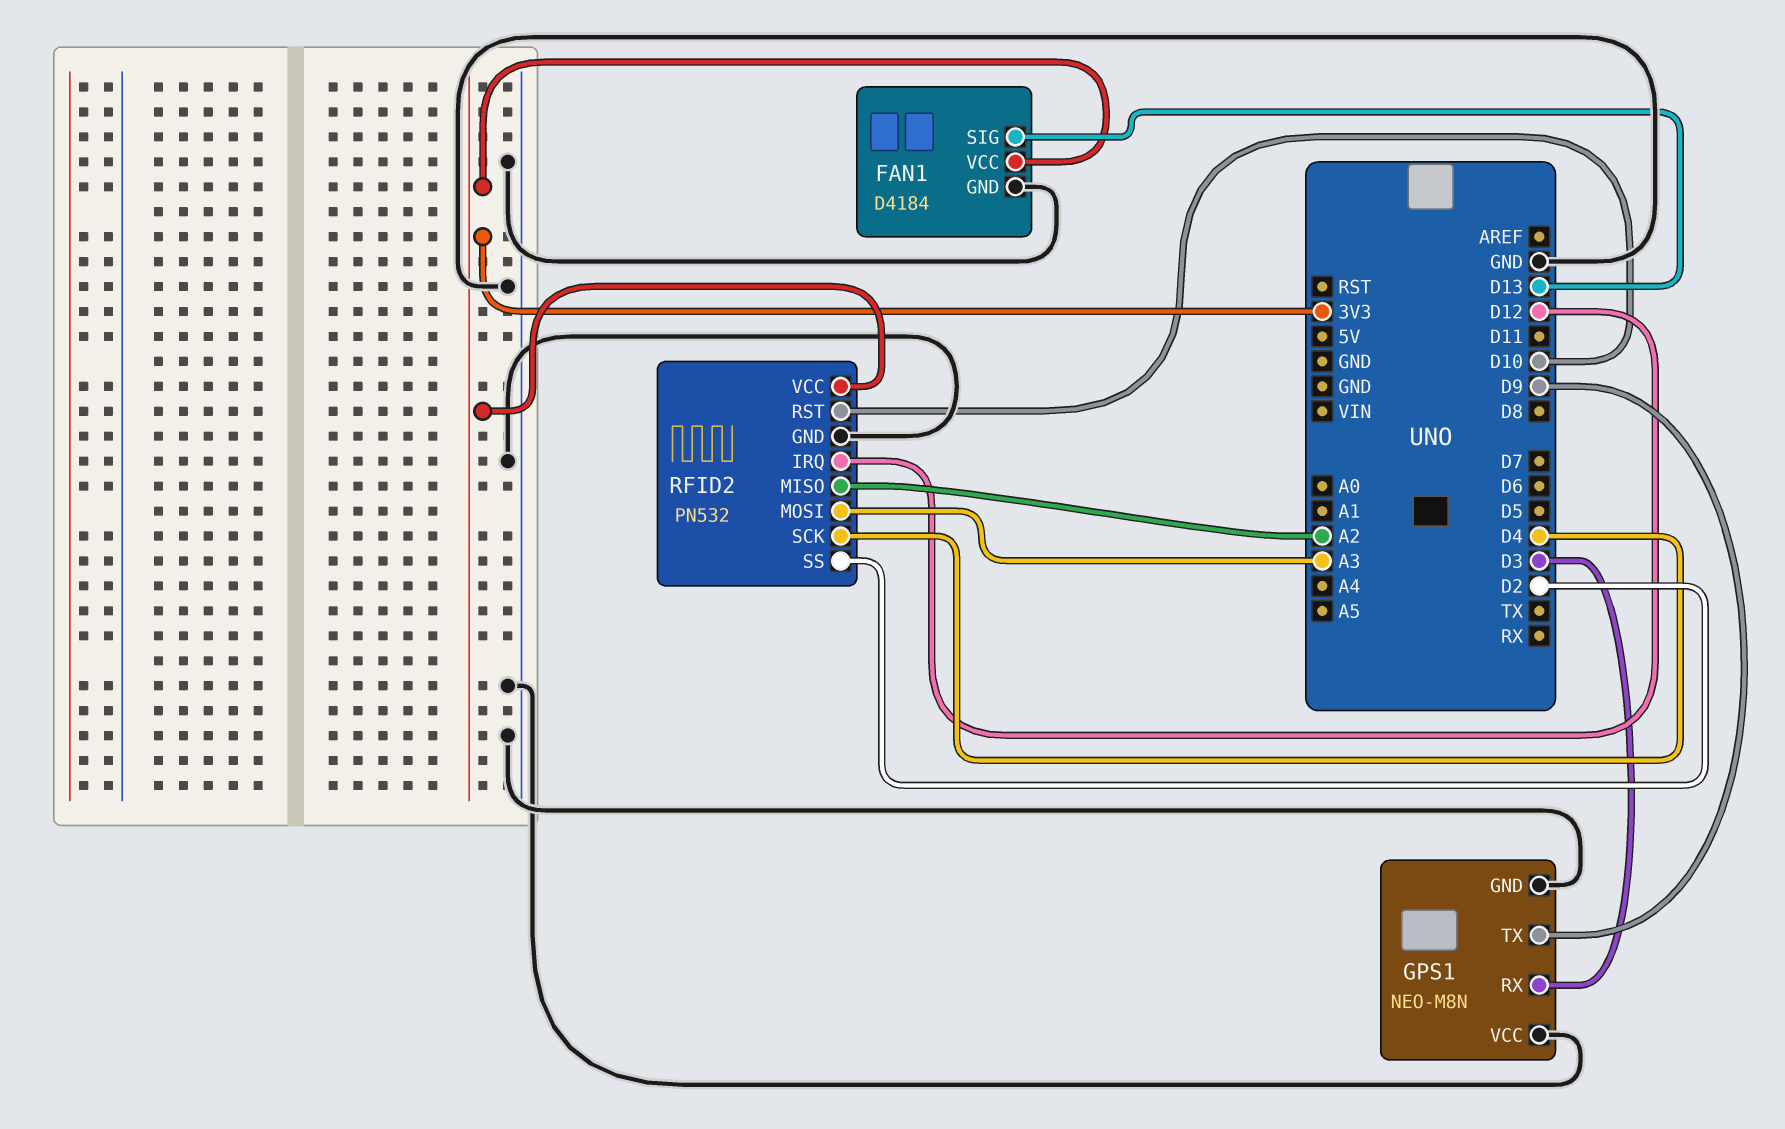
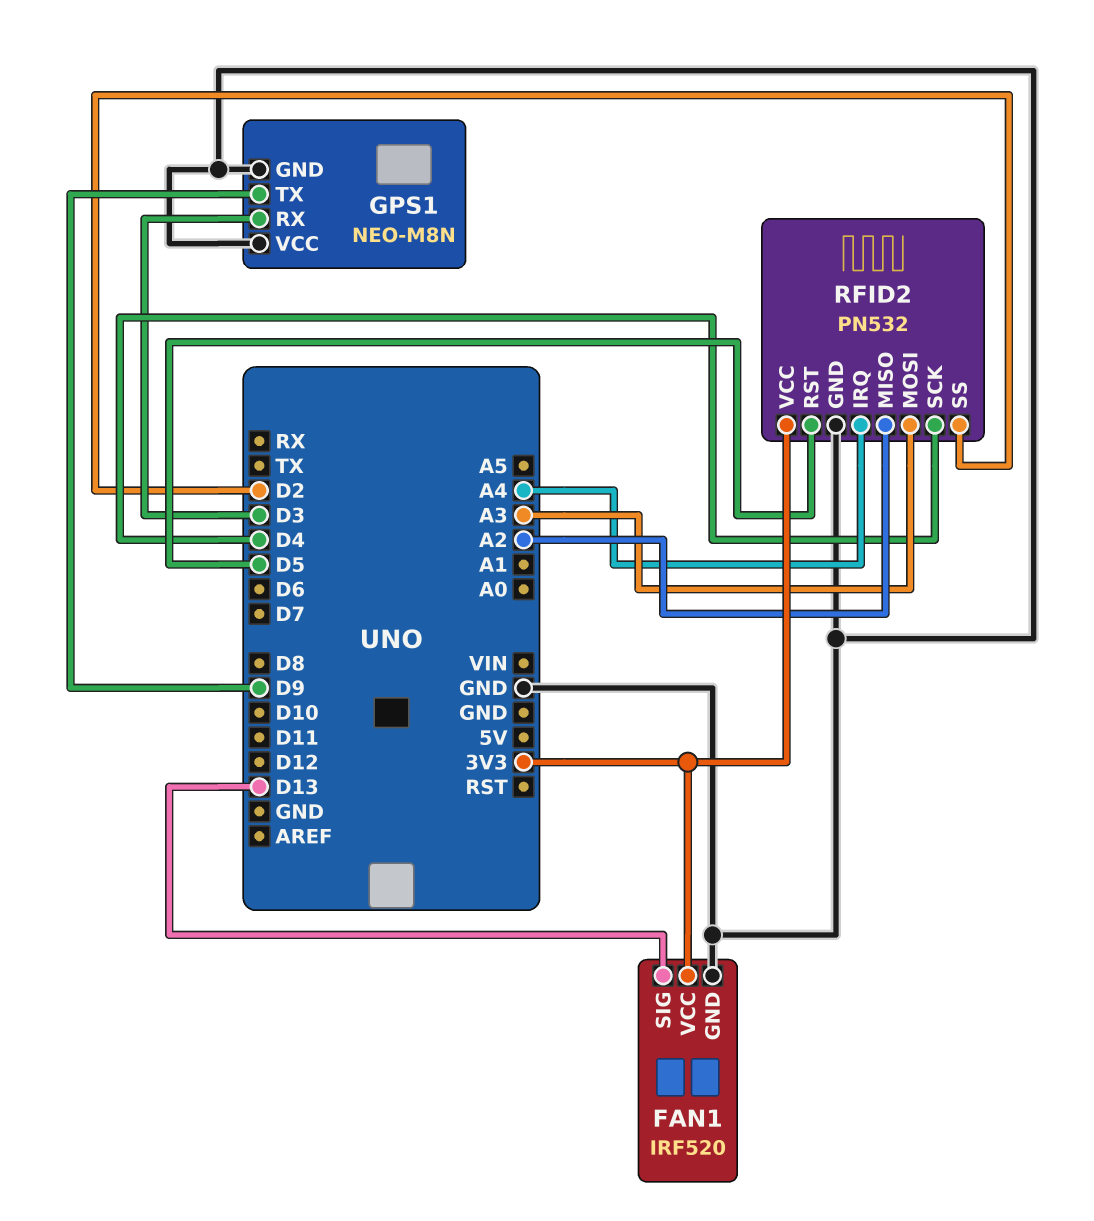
FAN1: D4184 -> IRF520
RFID2 pin IRQ: D12 -> A4
RFID2 pin RST: D10 -> D5

